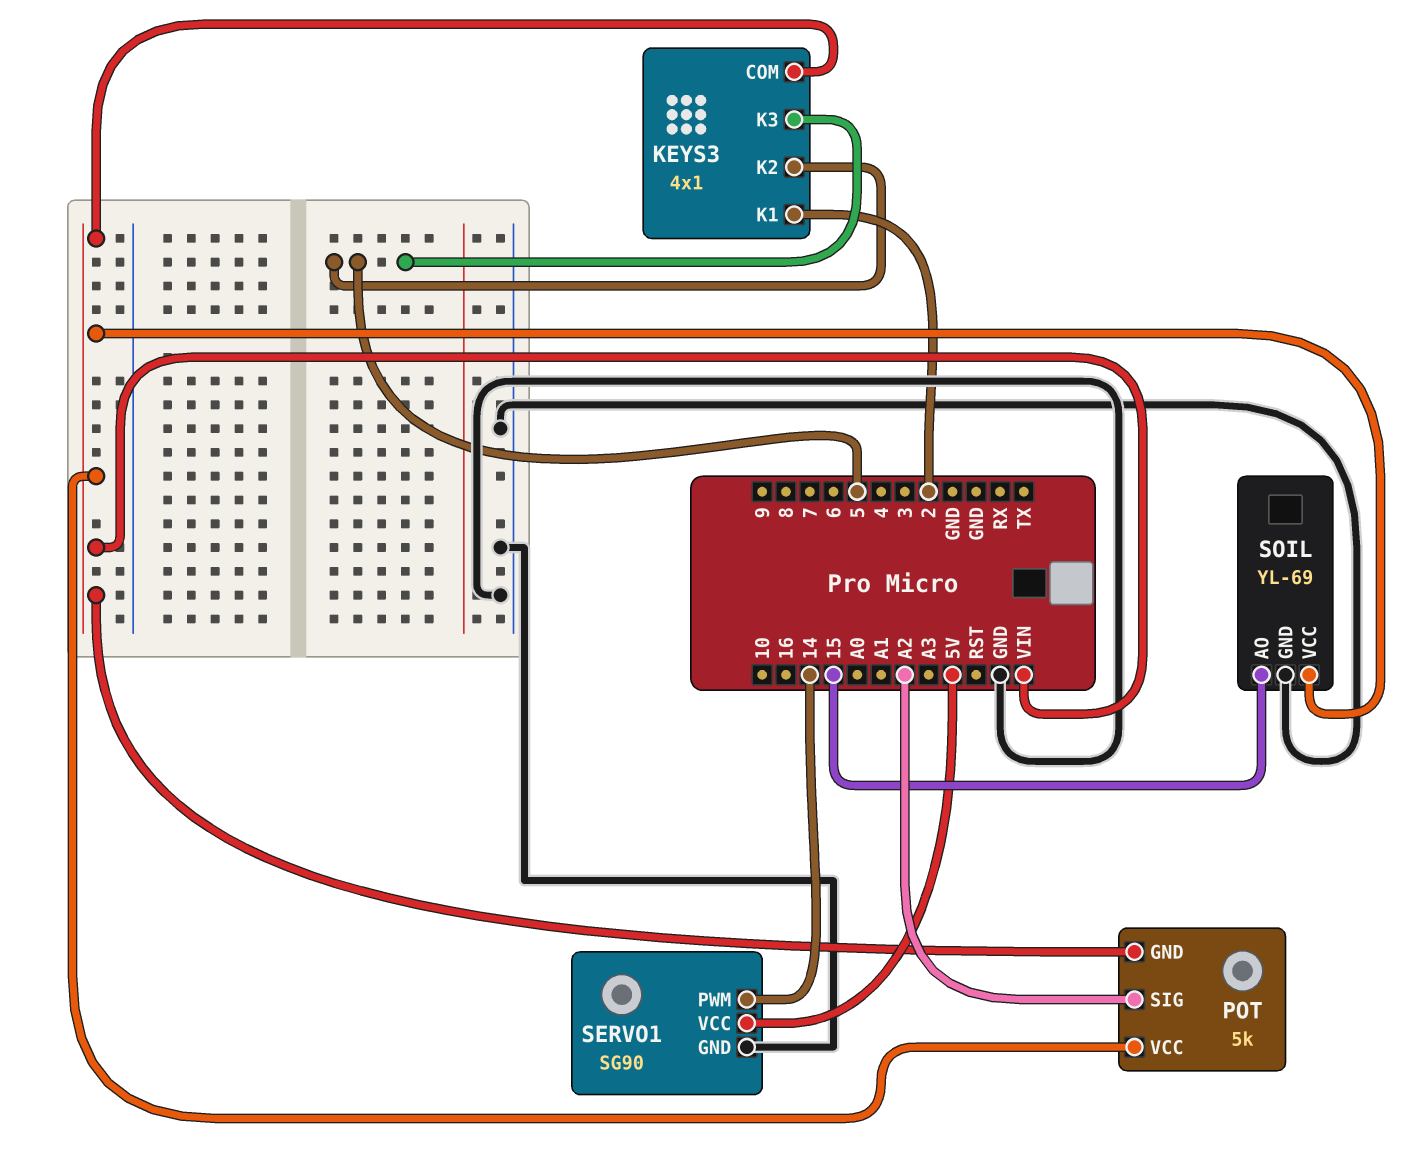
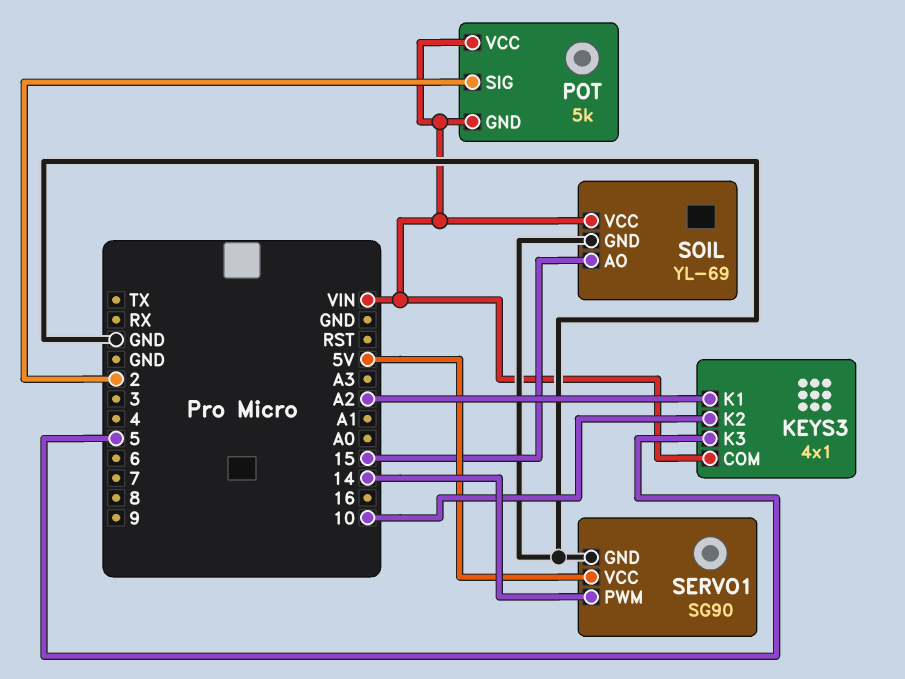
KEYS3 pin K1: 2 -> A2
KEYS3 pin K2: 5 -> 10
POT pin SIG: A2 -> 2

